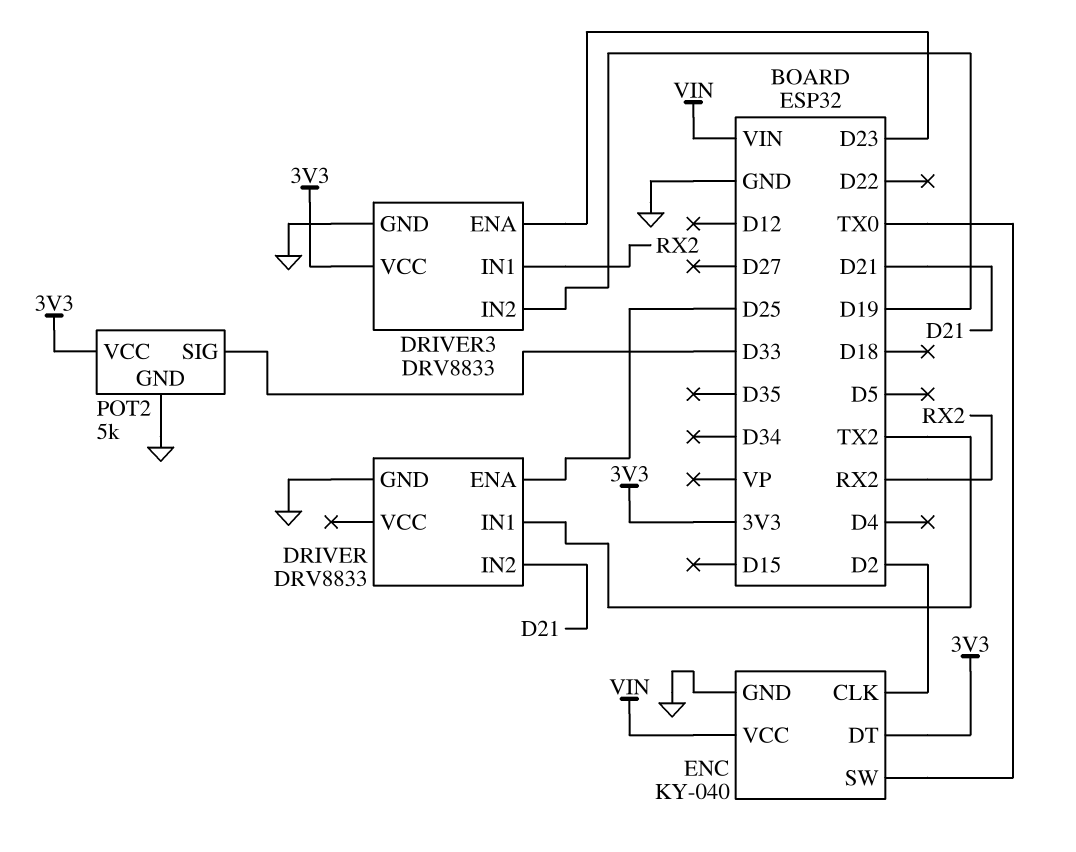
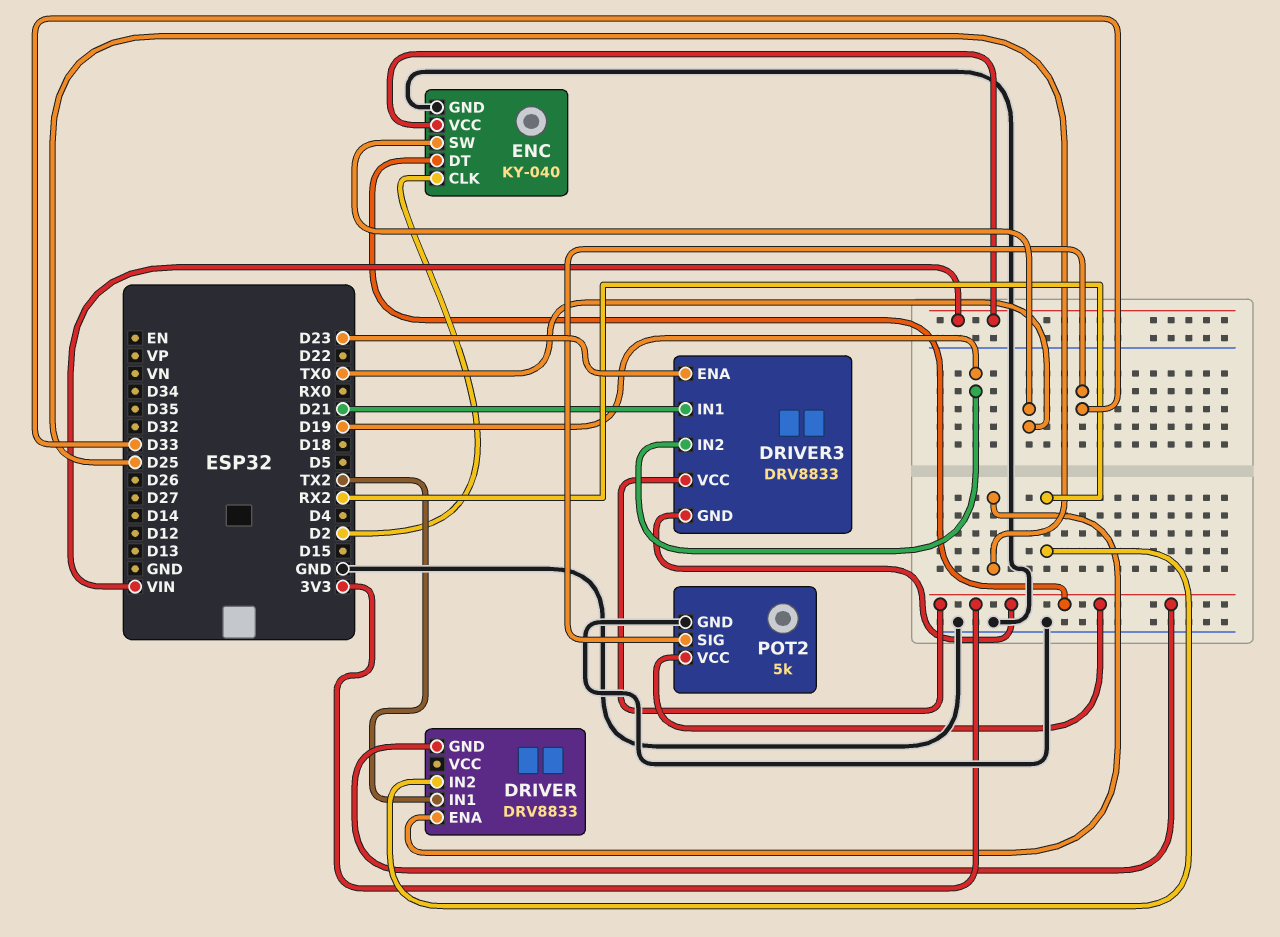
DRIVER pin GND: GND -> 3V3
DRIVER pin IN2: D21 -> RX2
DRIVER3 pin GND: GND -> 3V3
DRIVER3 pin IN1: RX2 -> D21

